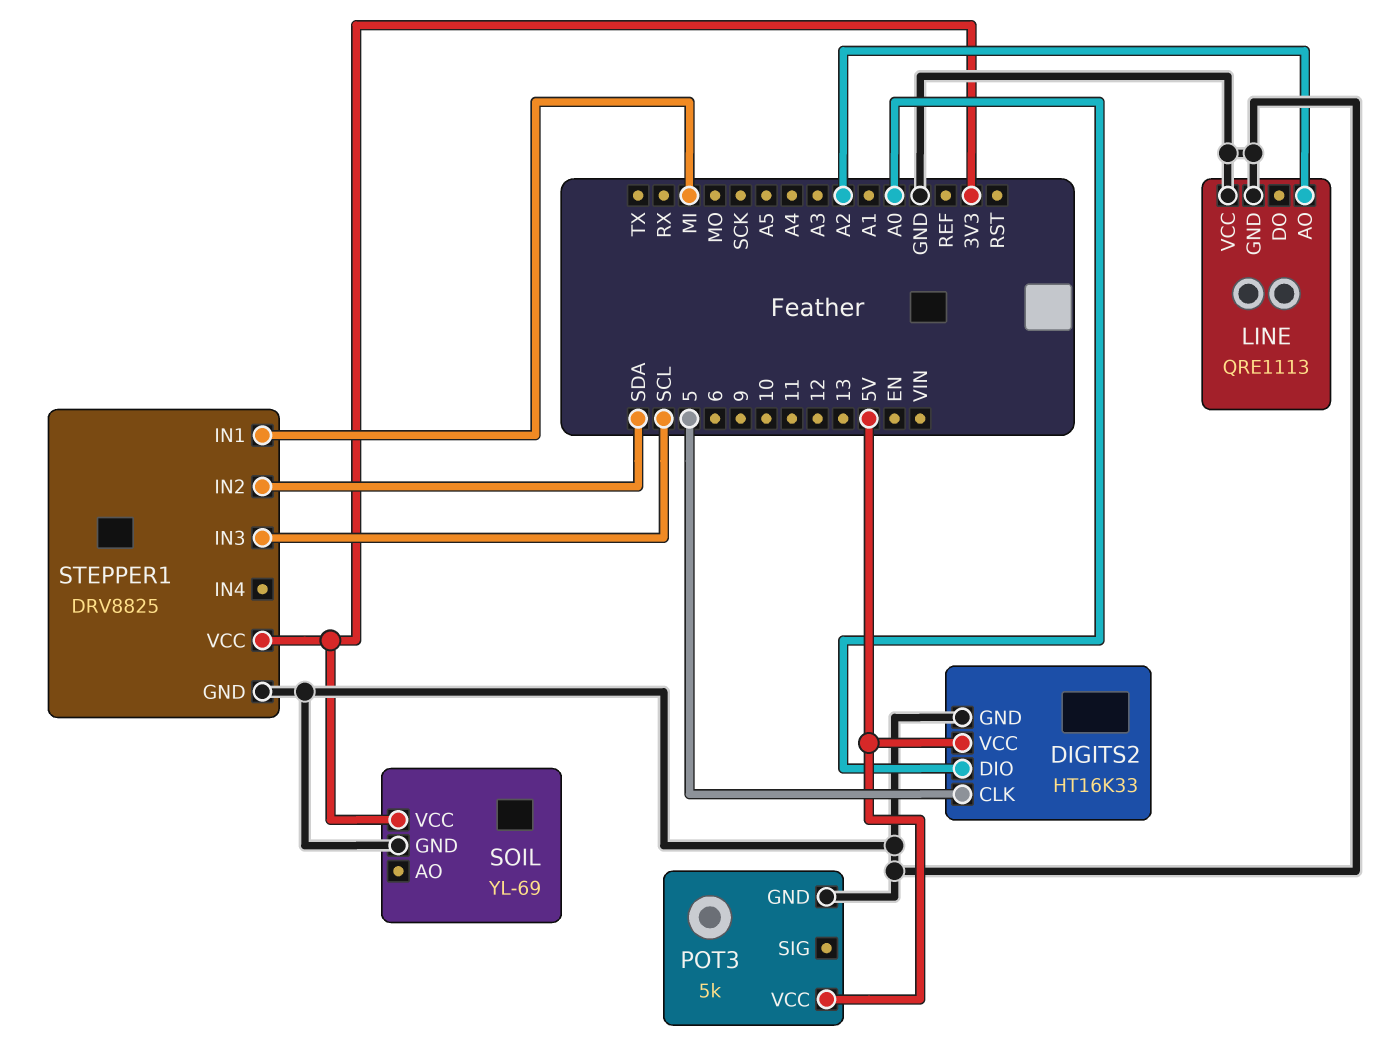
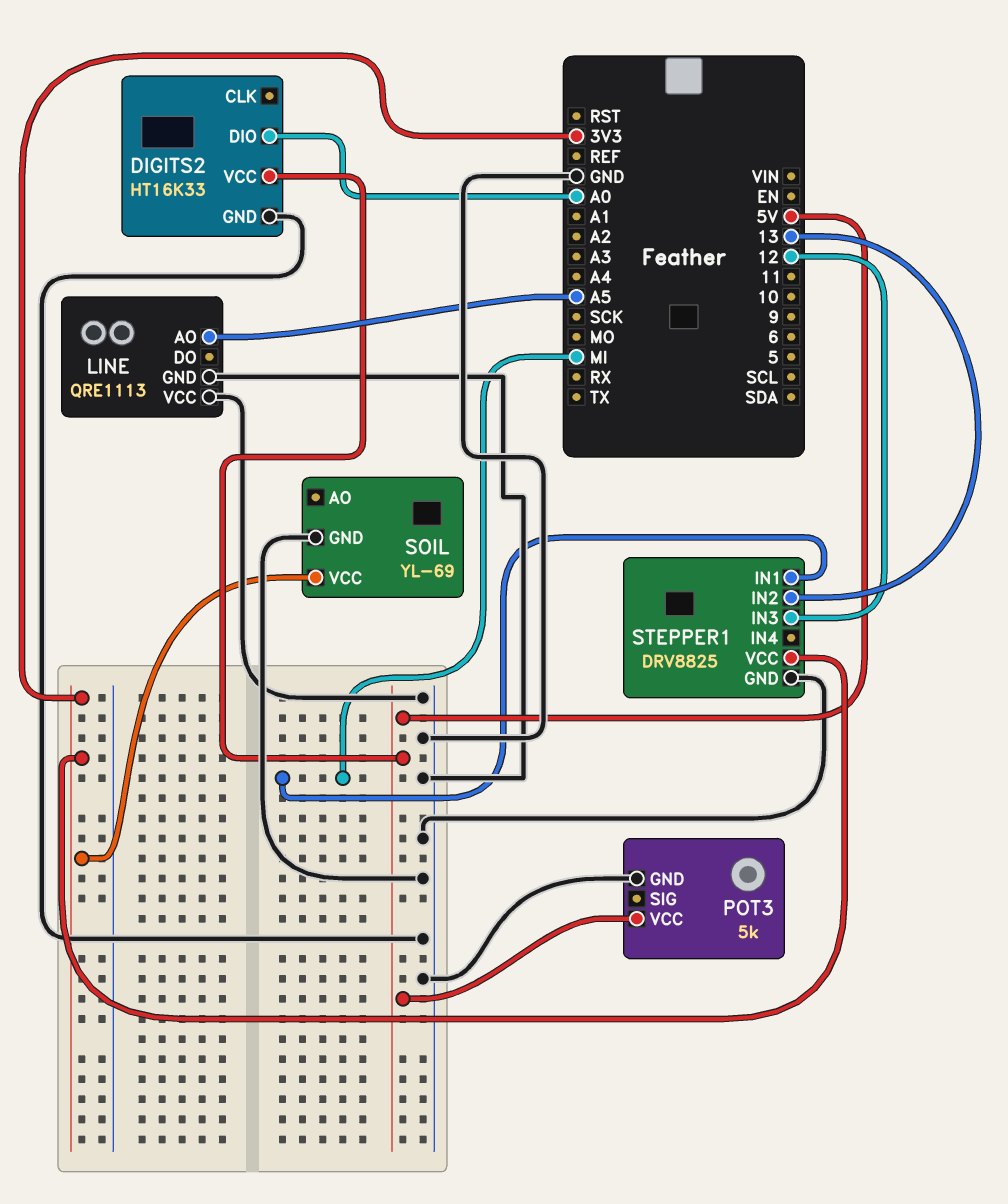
DIGITS2 pin CLK: 5 -> none
LINE pin AO: A2 -> A5
STEPPER1 pin IN2: SDA -> 13
STEPPER1 pin IN3: SCL -> 12

